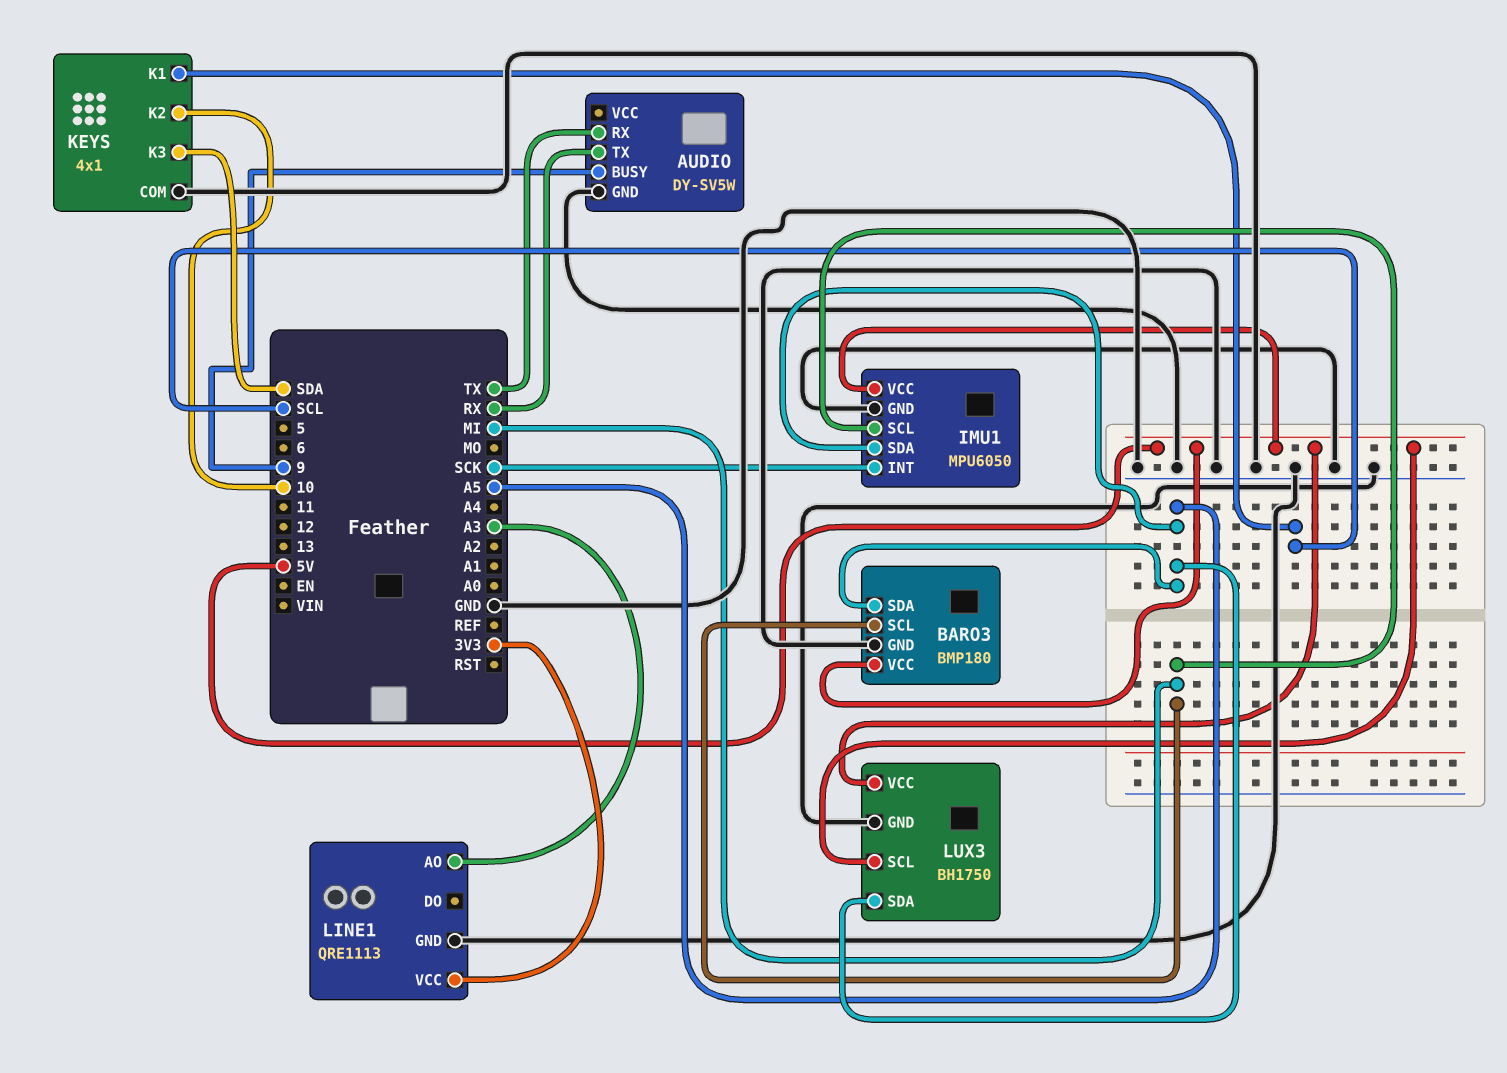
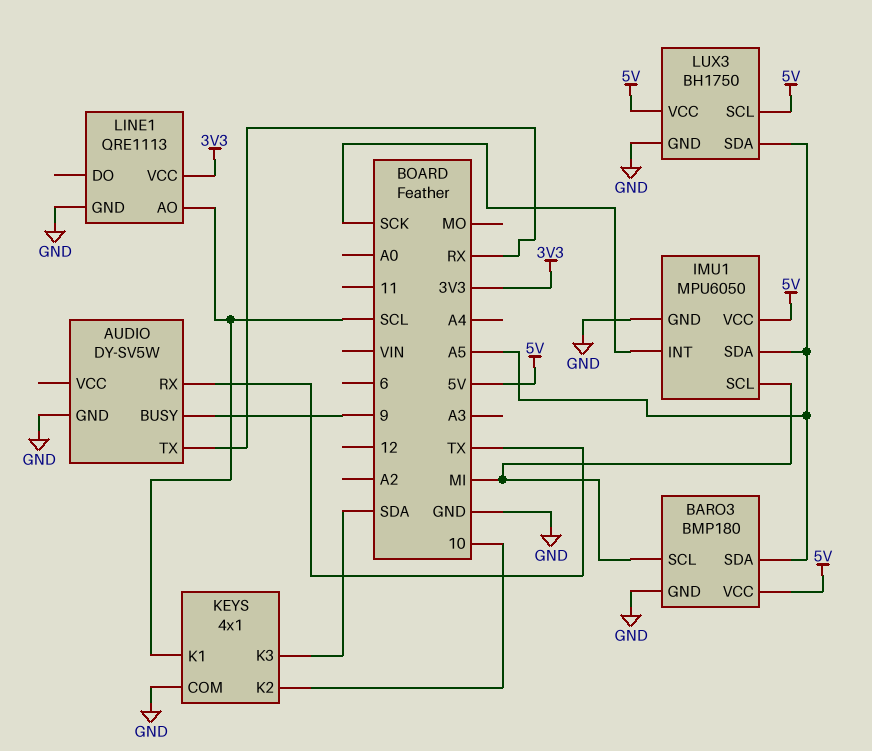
LINE1 pin AO: A3 -> SCL

